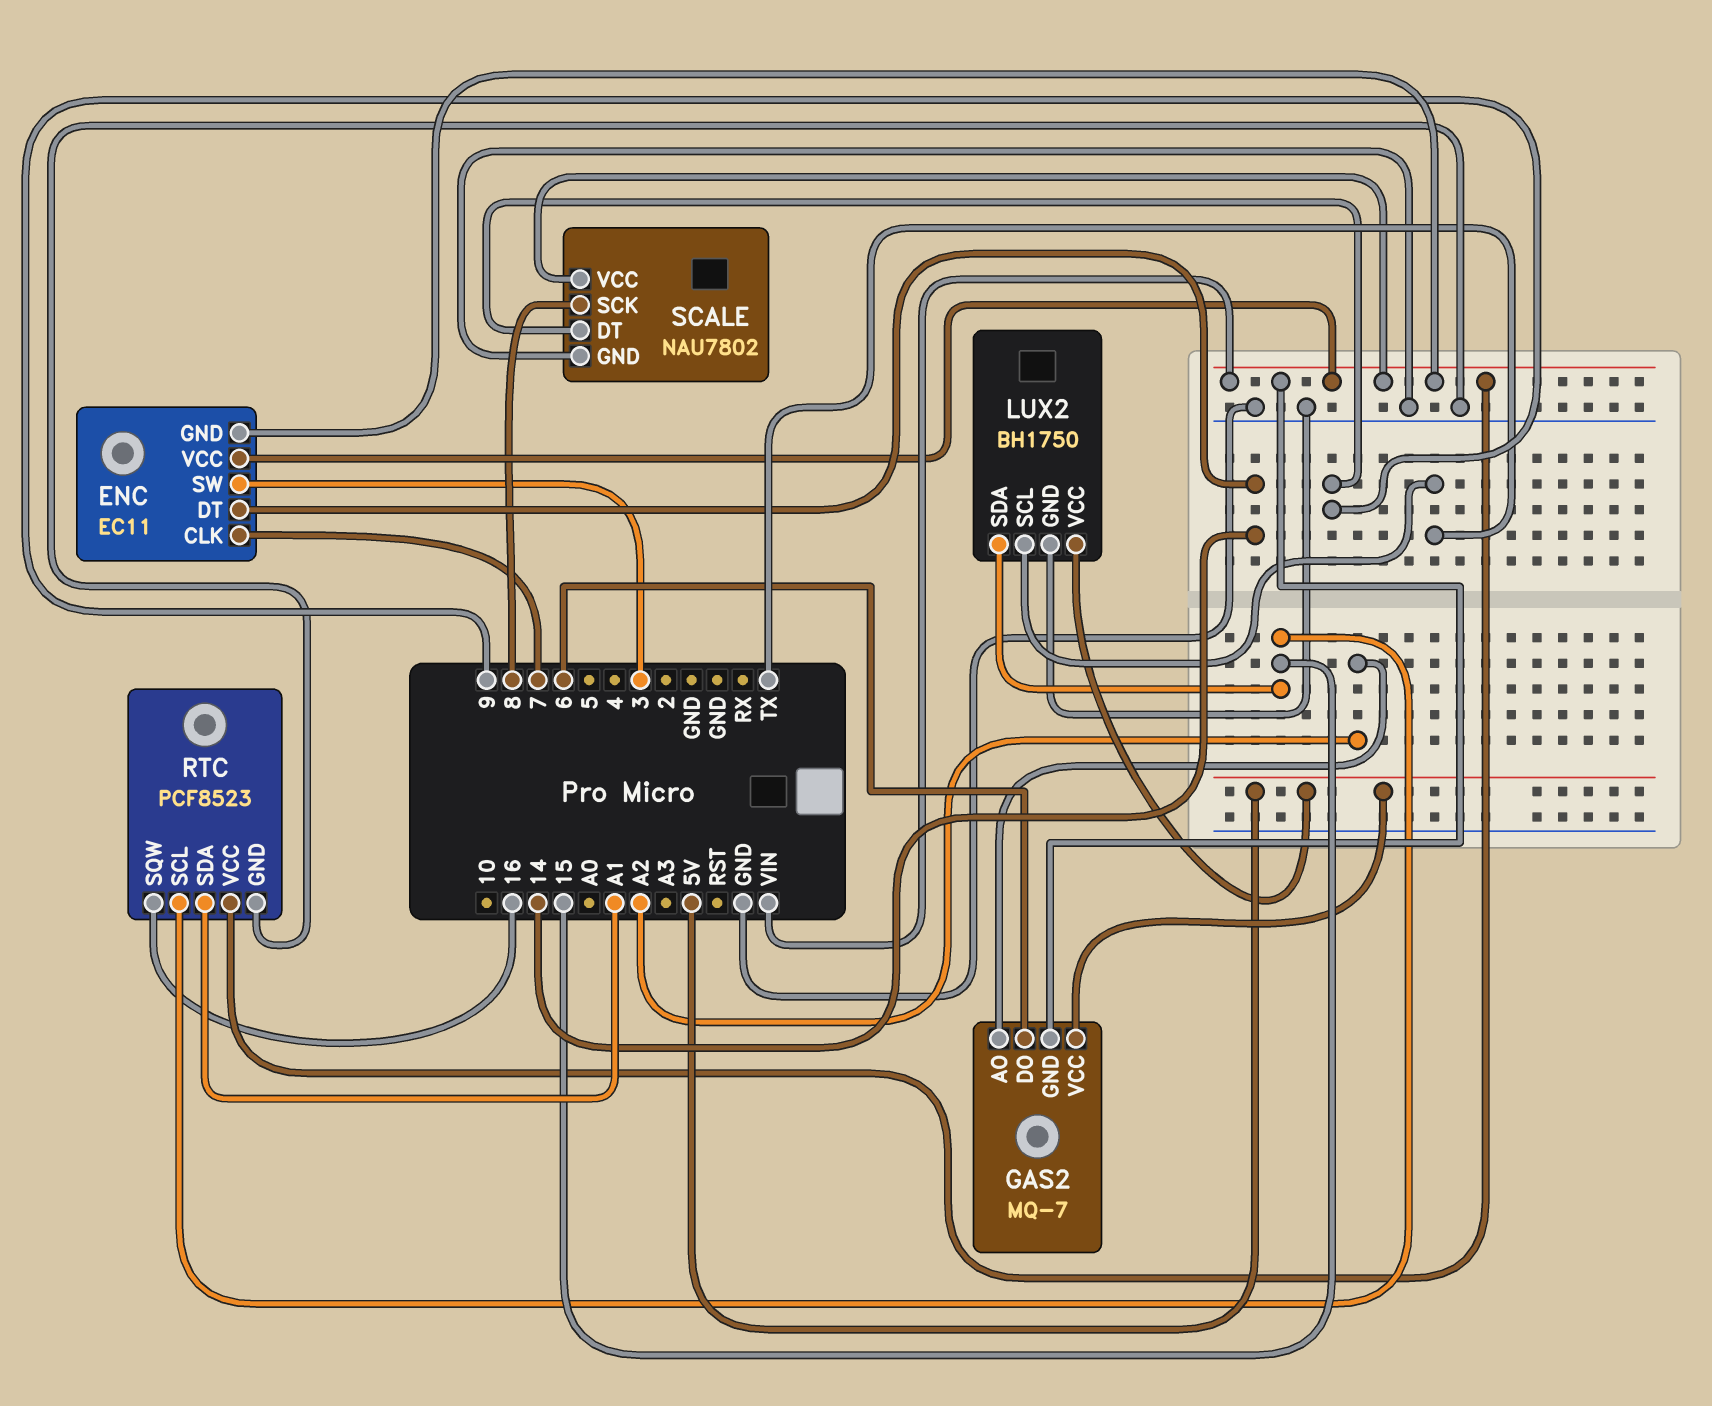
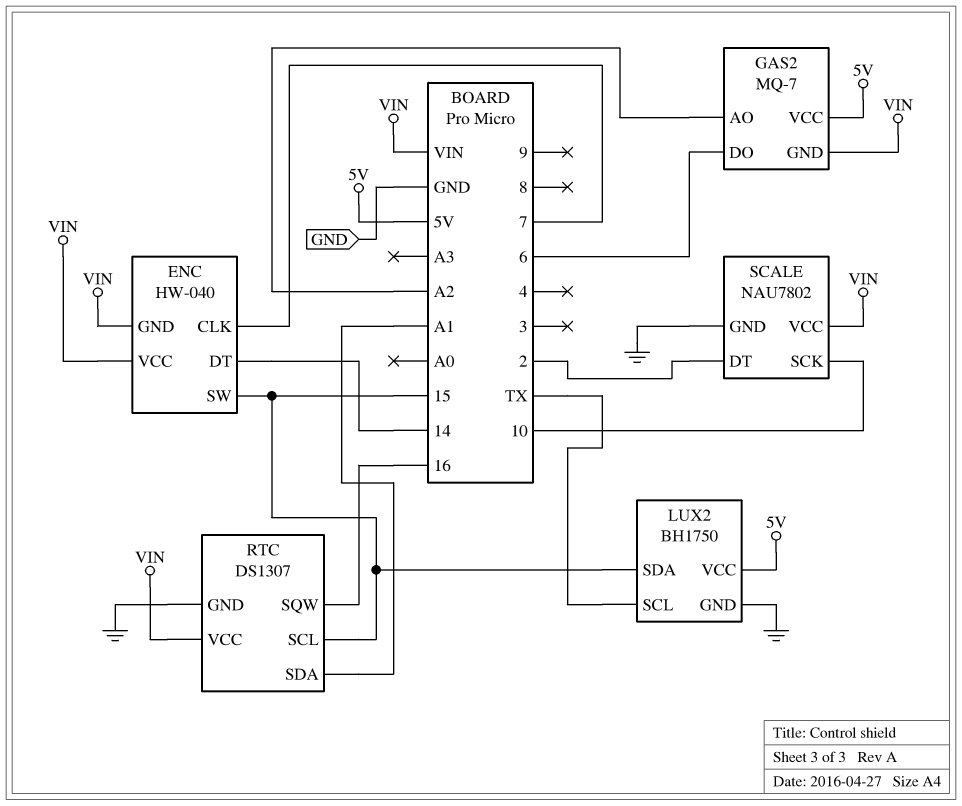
ENC: EC11 -> HW-040
ENC pin SW: 3 -> 15
RTC: PCF8523 -> DS1307
SCALE pin DT: 9 -> 2
SCALE pin SCK: 8 -> 10

